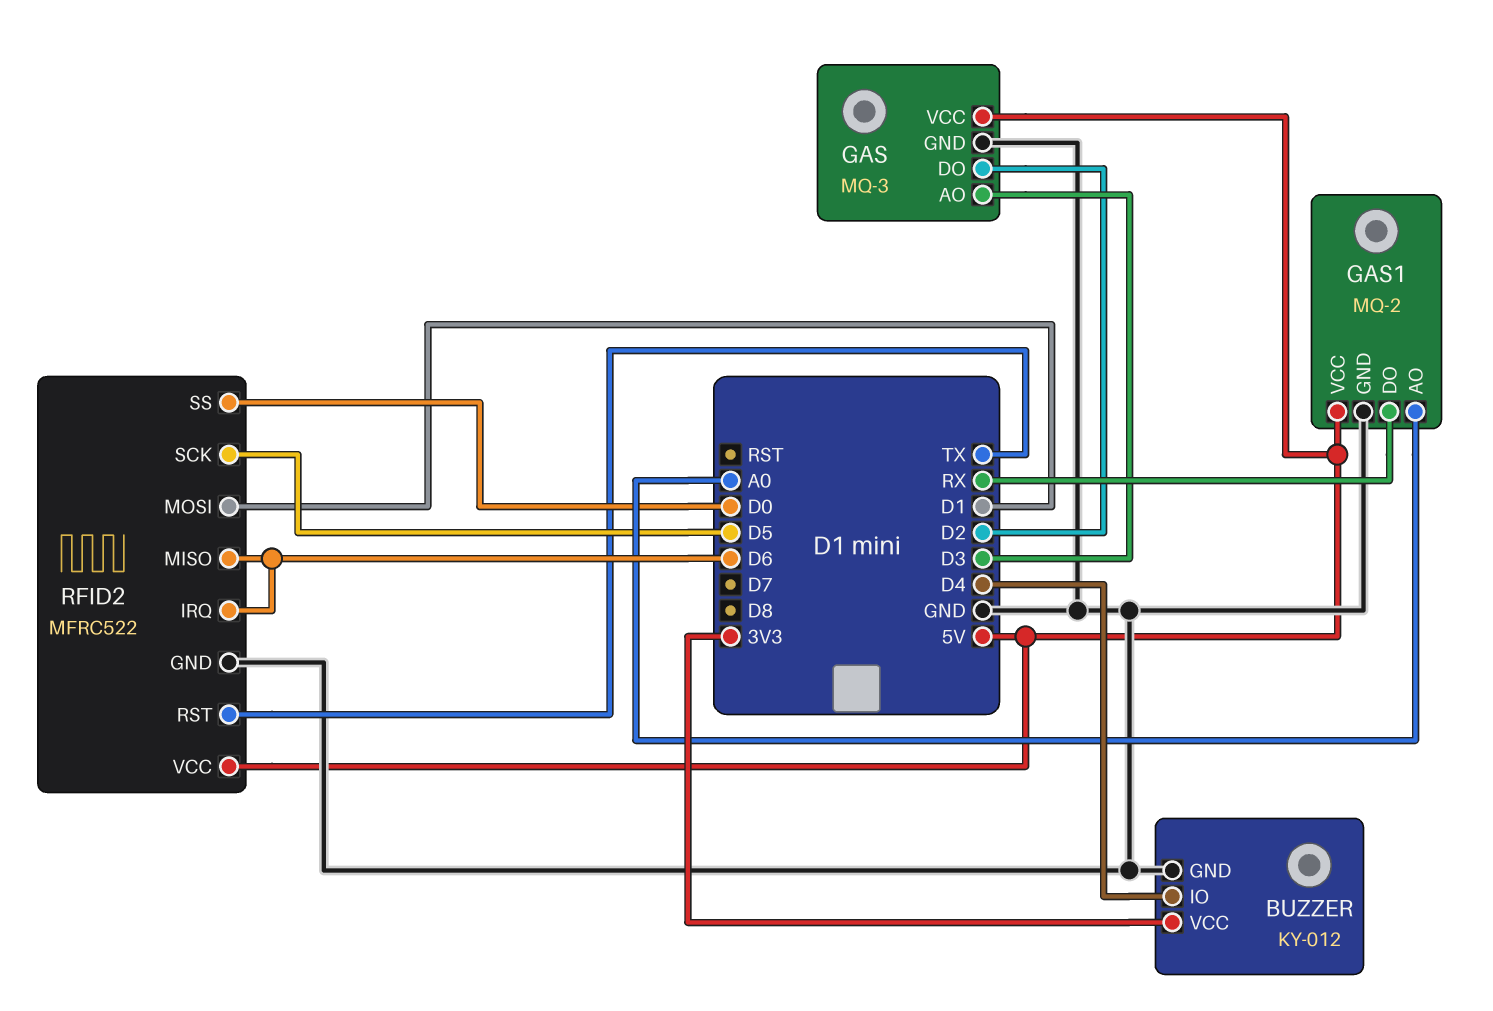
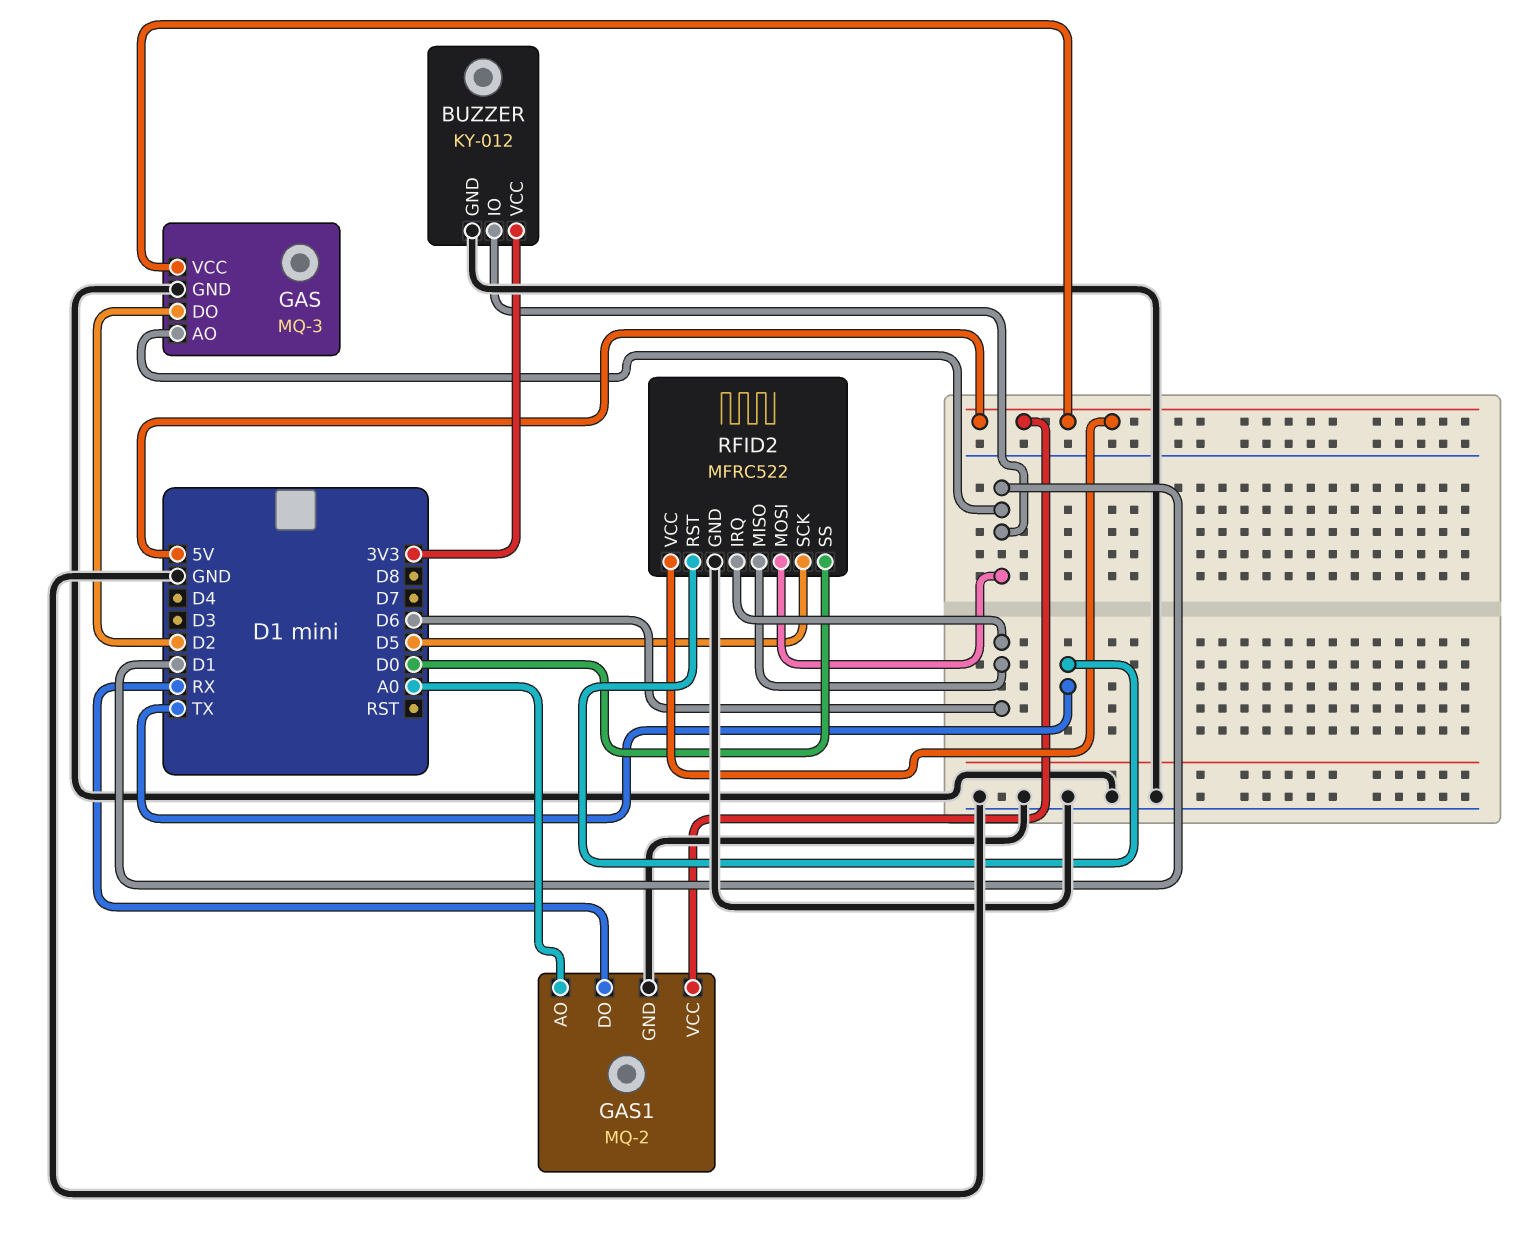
BUZZER pin IO: D4 -> D1
GAS pin AO: D3 -> D1

